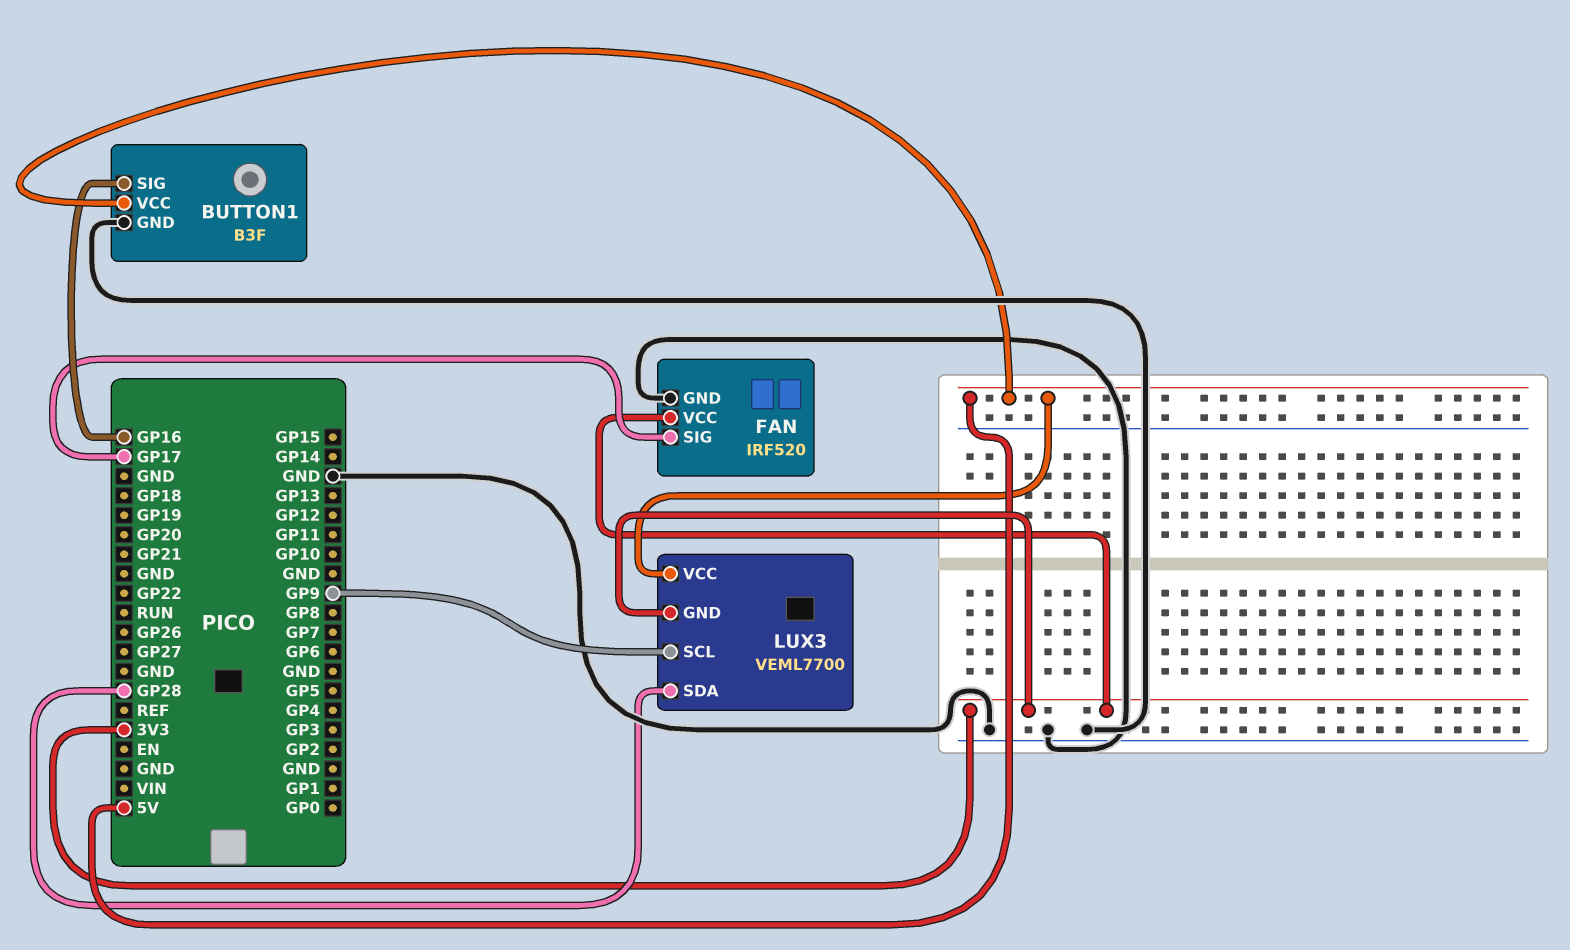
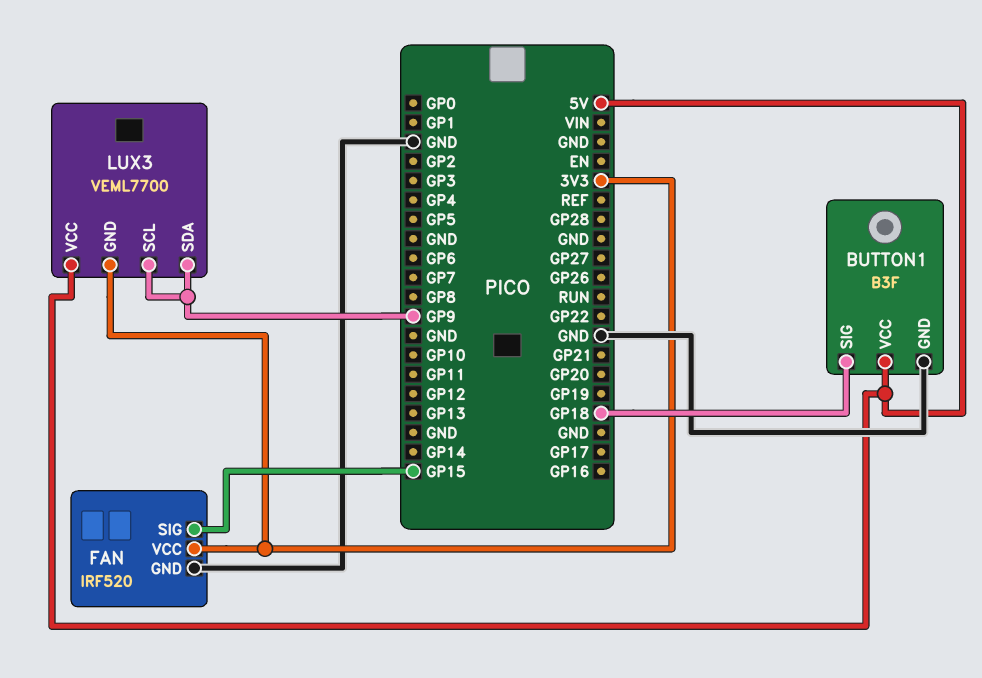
BUTTON1 pin SIG: GP16 -> GP18
FAN pin SIG: GP17 -> GP15
LUX3 pin SDA: GP28 -> GP9

